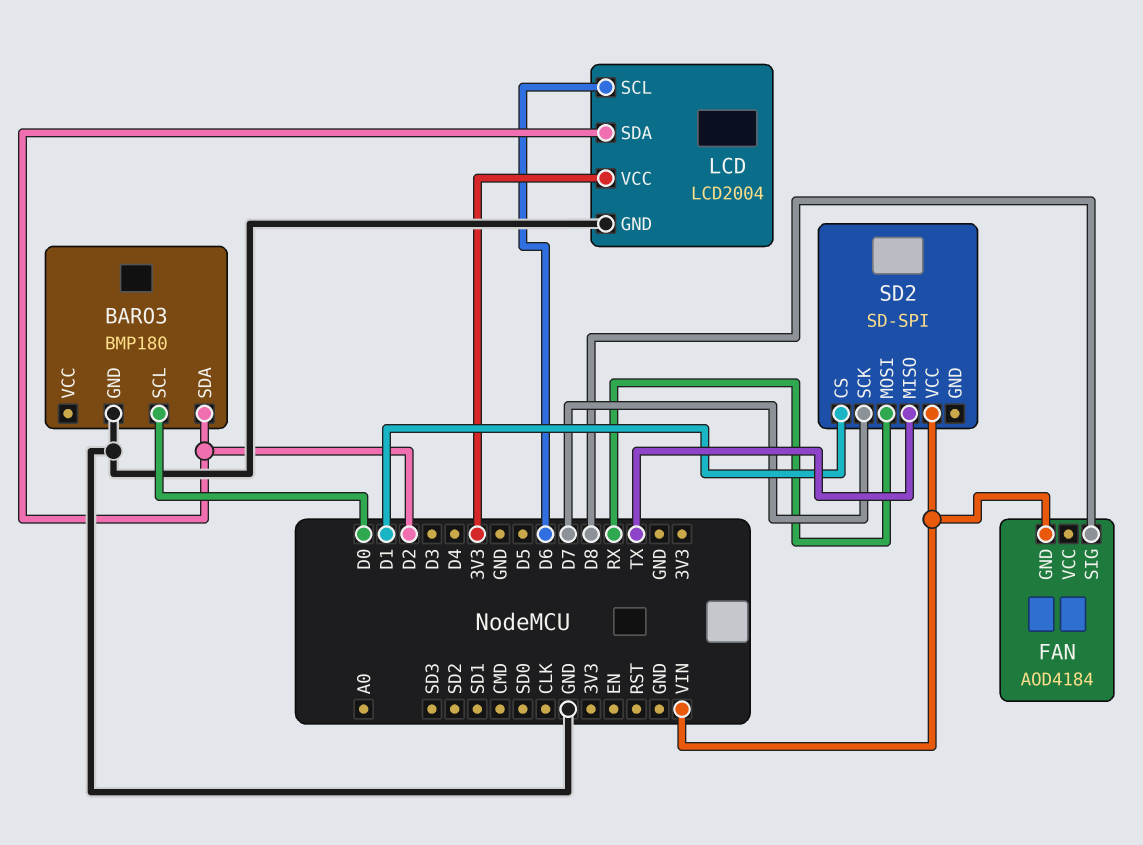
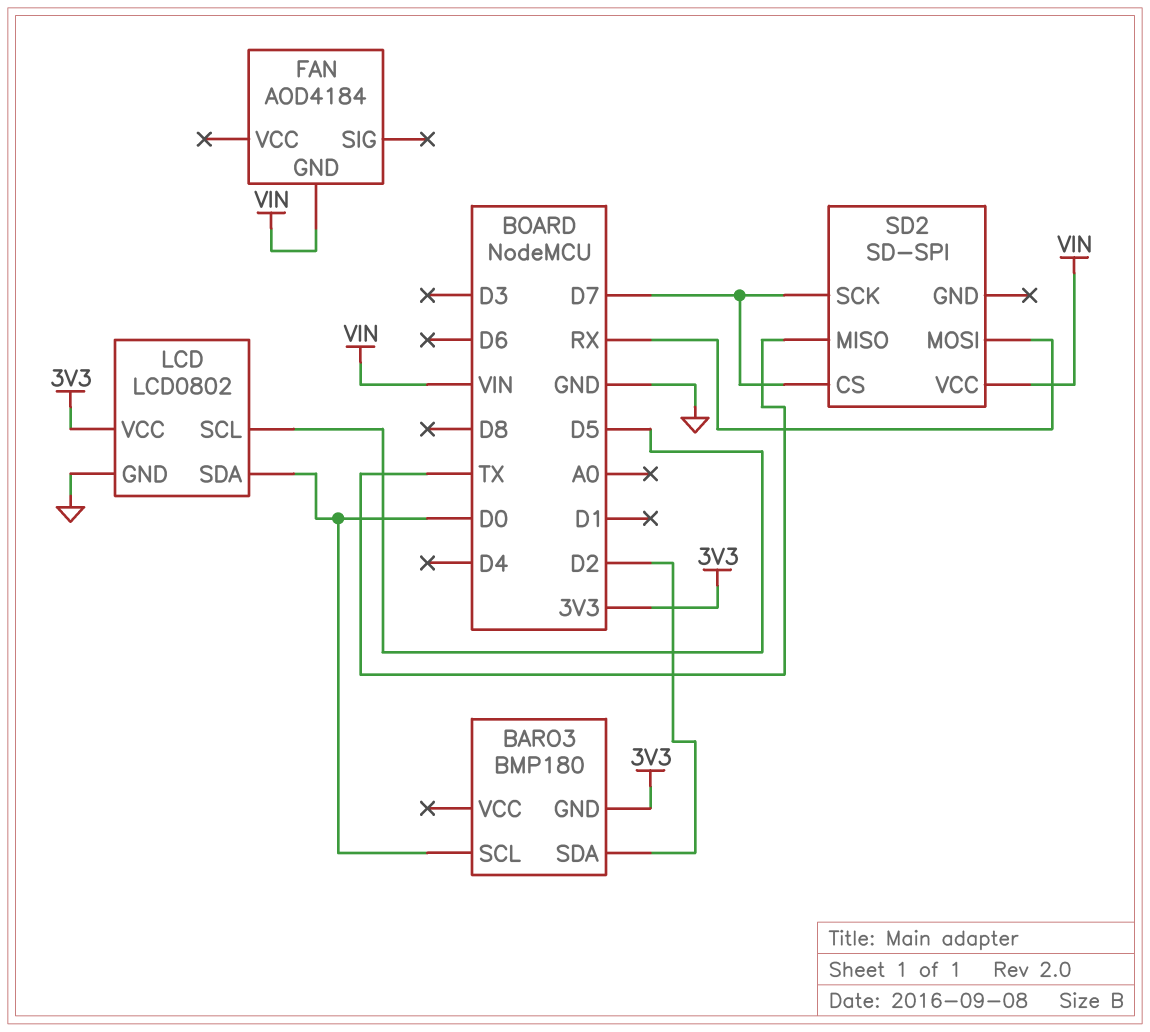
BARO3 pin GND: GND -> 3V3
FAN pin SIG: D8 -> none
LCD: LCD2004 -> LCD0802
LCD pin SCL: D6 -> D5
LCD pin SDA: D2 -> D0
SD2 pin CS: D1 -> D7

